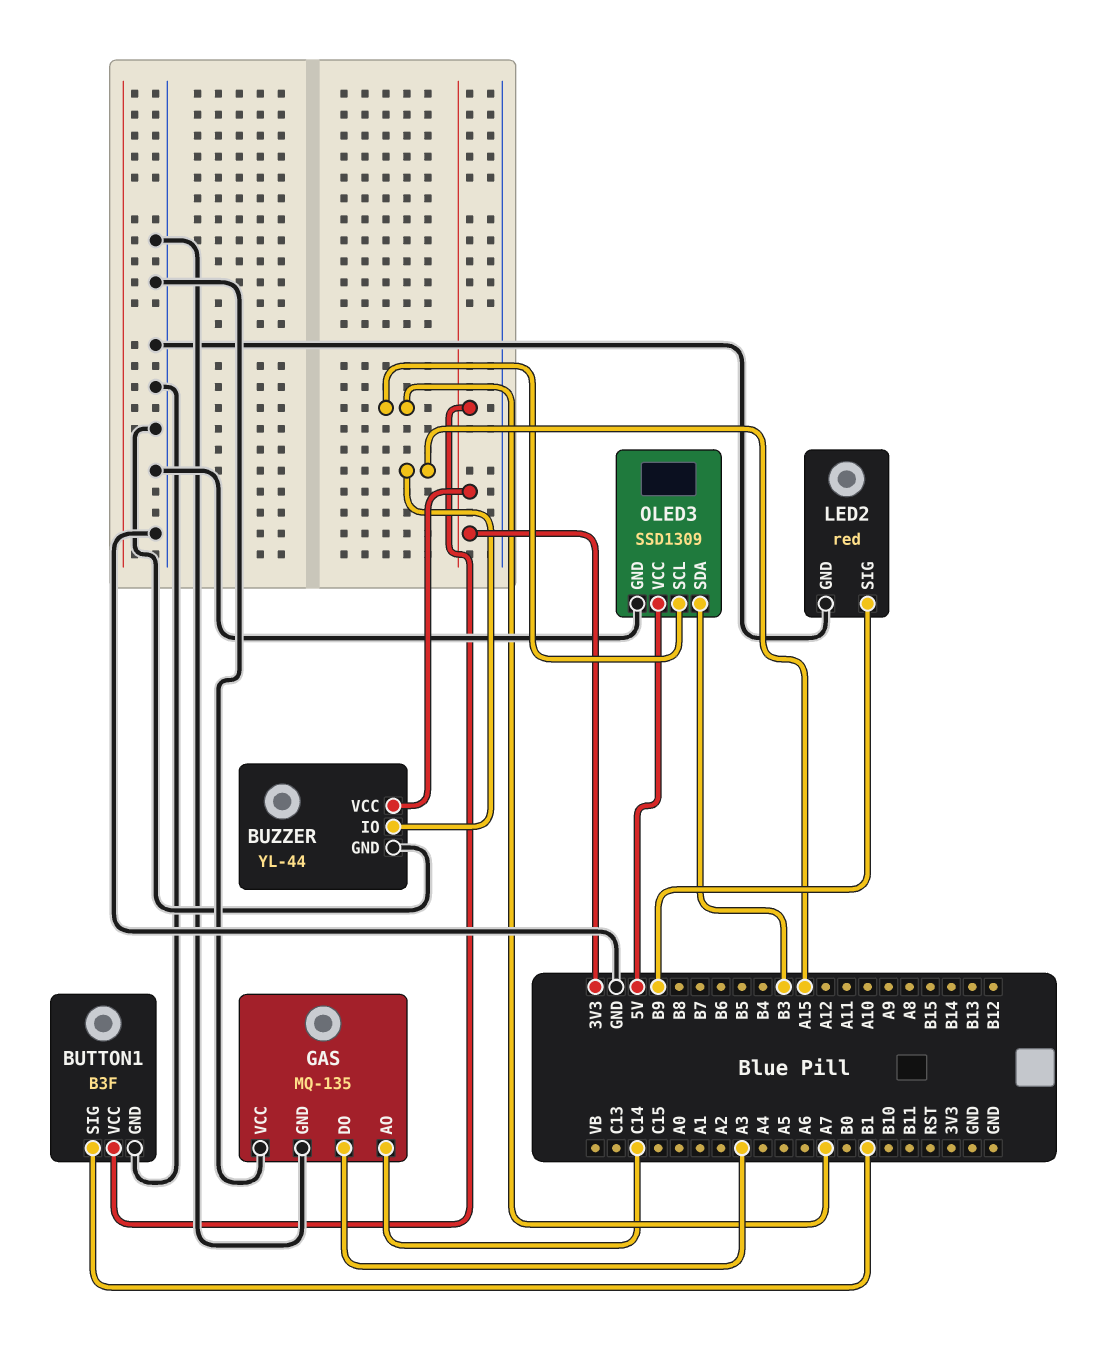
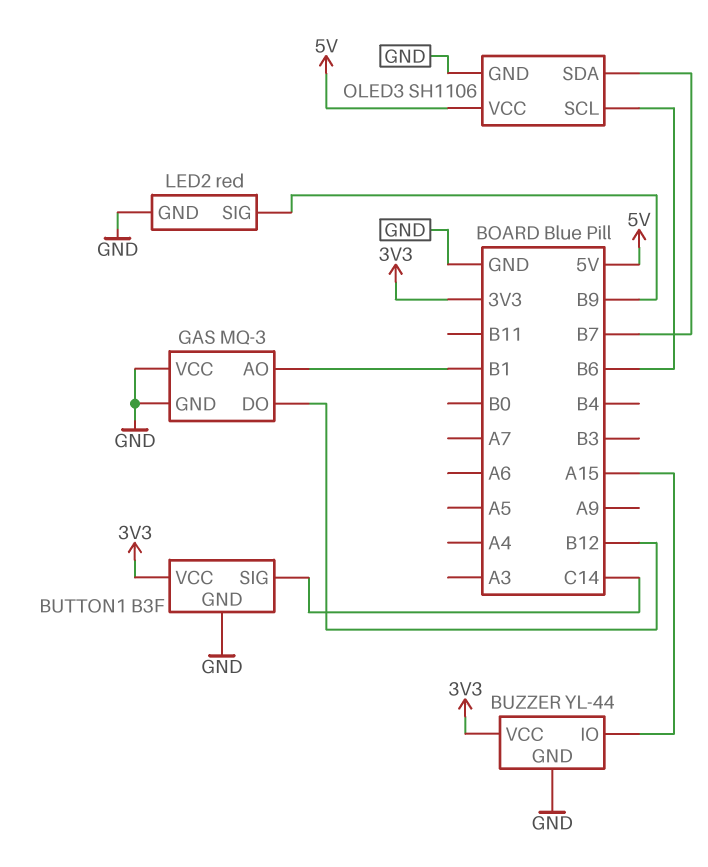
BUTTON1 pin SIG: B1 -> C14
GAS: MQ-135 -> MQ-3
GAS pin AO: C14 -> B1
GAS pin DO: A3 -> B12
OLED3: SSD1309 -> SH1106
OLED3 pin SCL: A7 -> B6
OLED3 pin SDA: B3 -> B7

